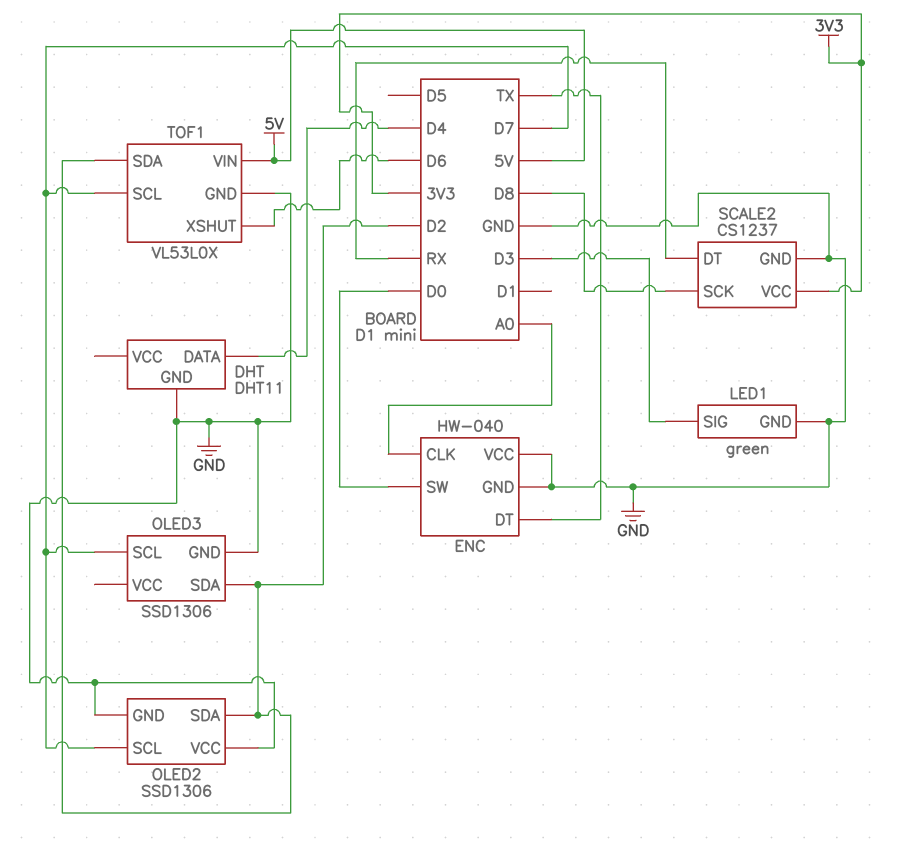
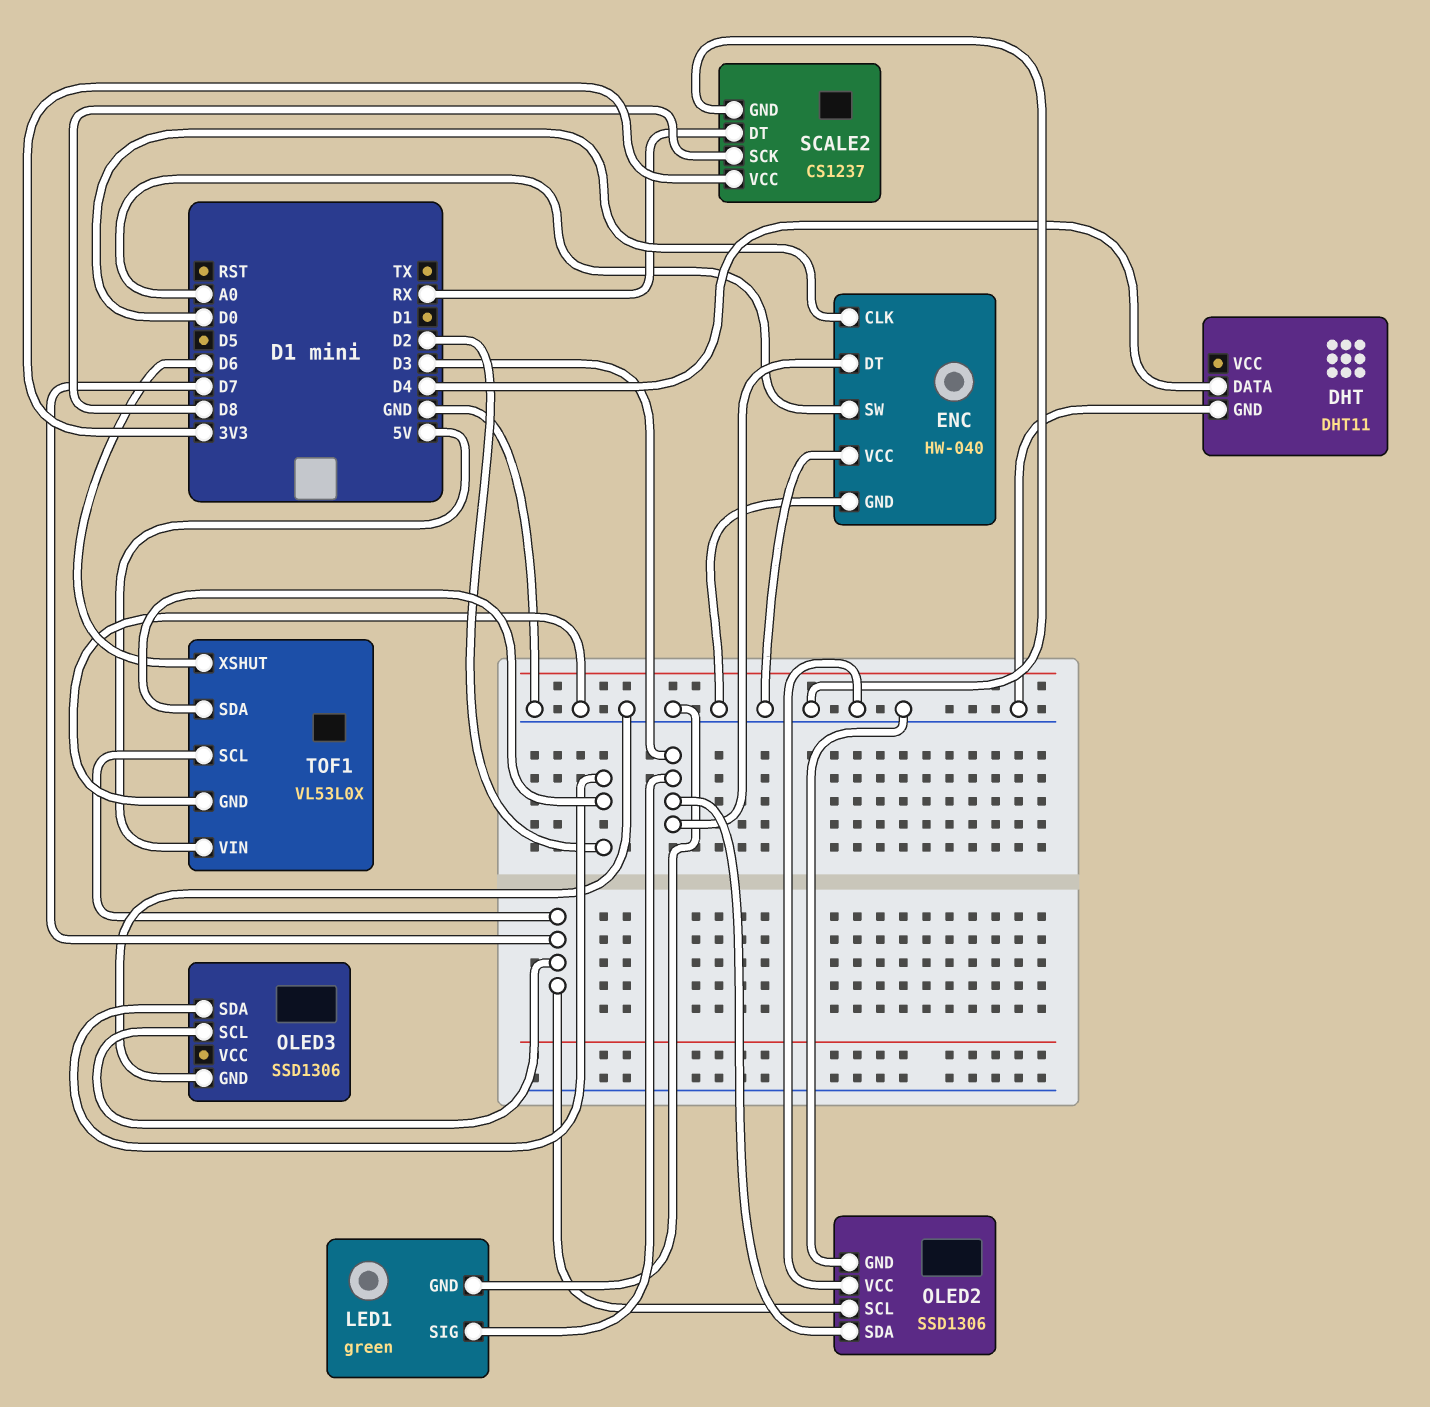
ENC pin CLK: A0 -> D0
ENC pin DT: TX -> D3
ENC pin SW: D0 -> A0
OLED2 pin SDA: D2 -> D3

